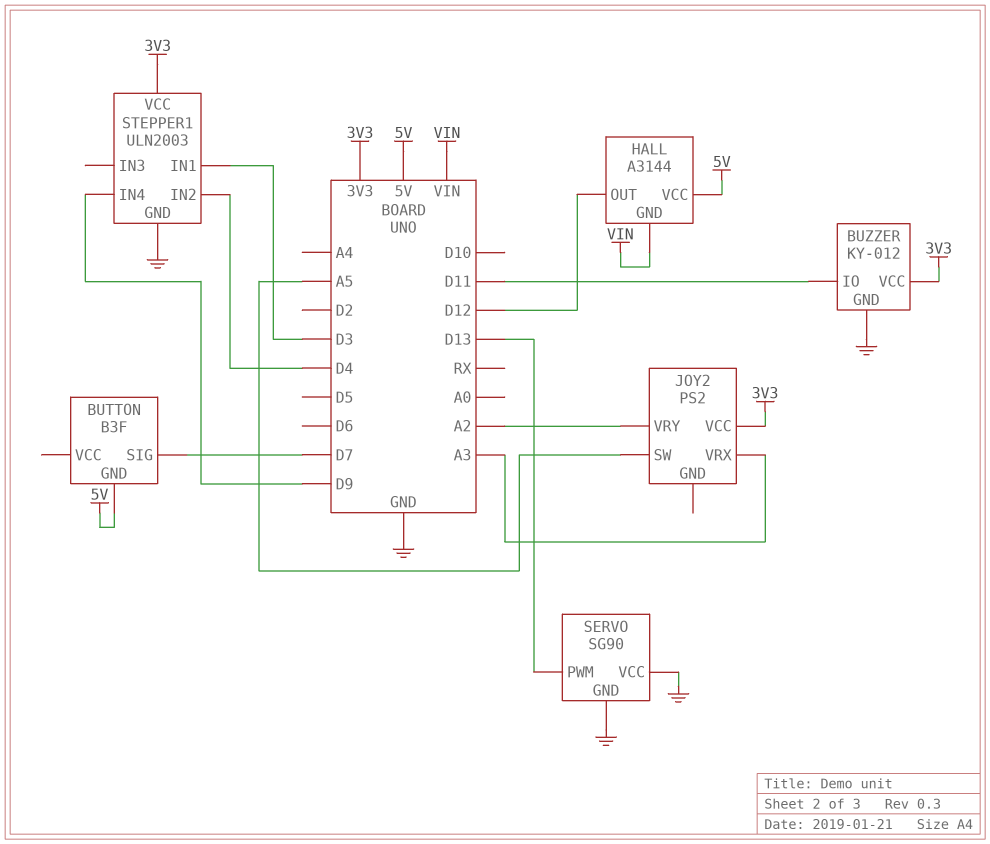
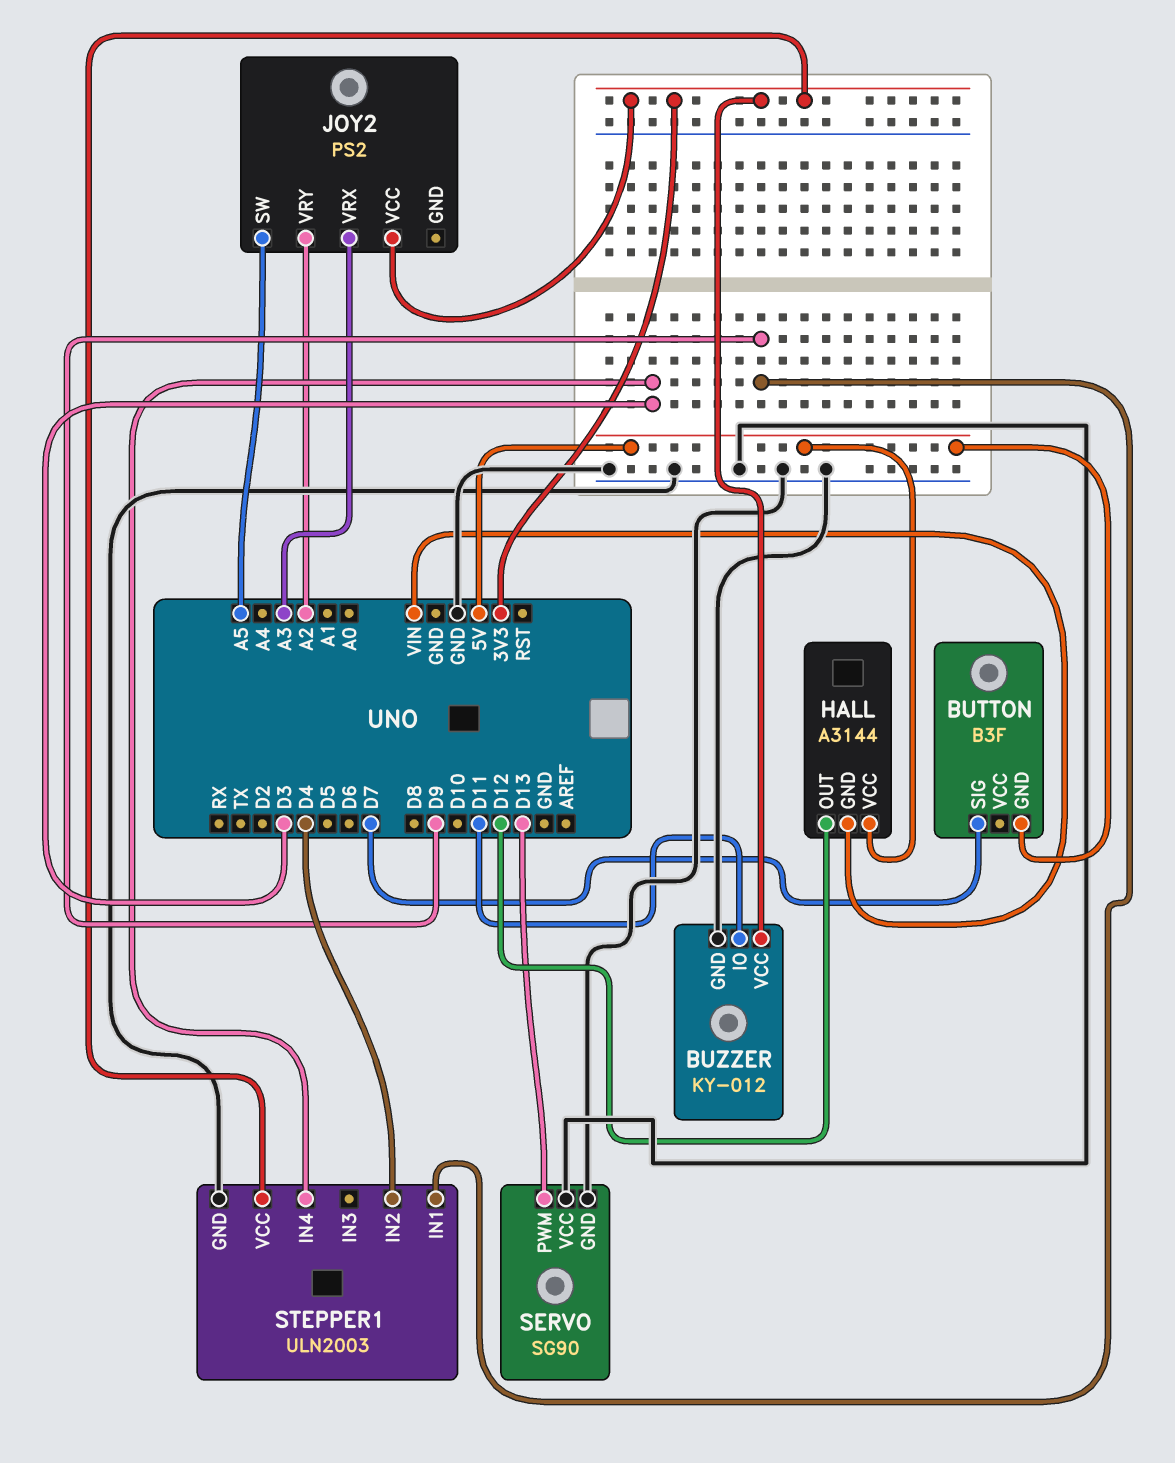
STEPPER1 pin IN1: D3 -> D9
STEPPER1 pin IN4: D9 -> D3

